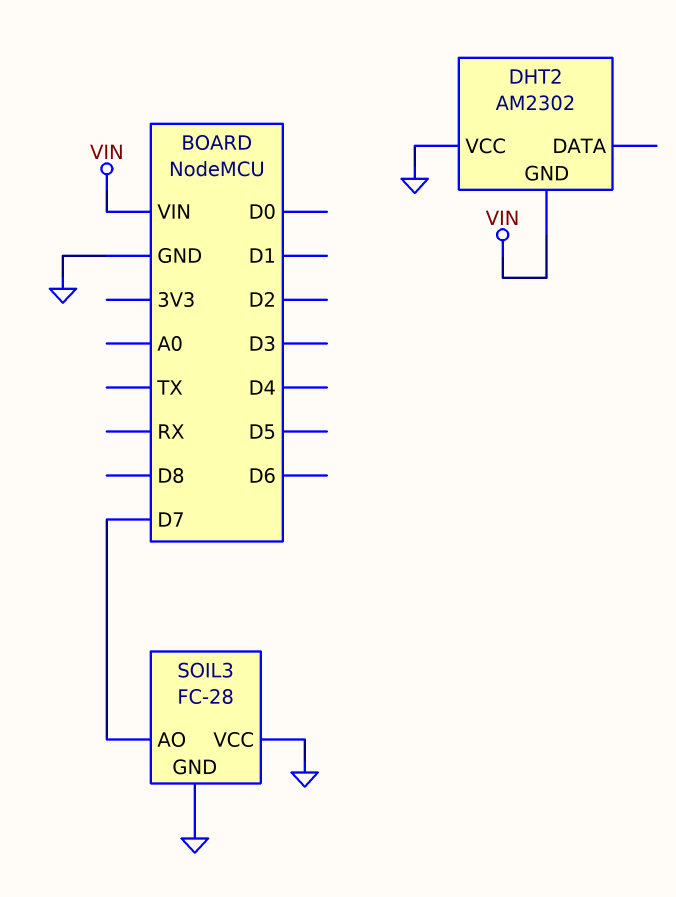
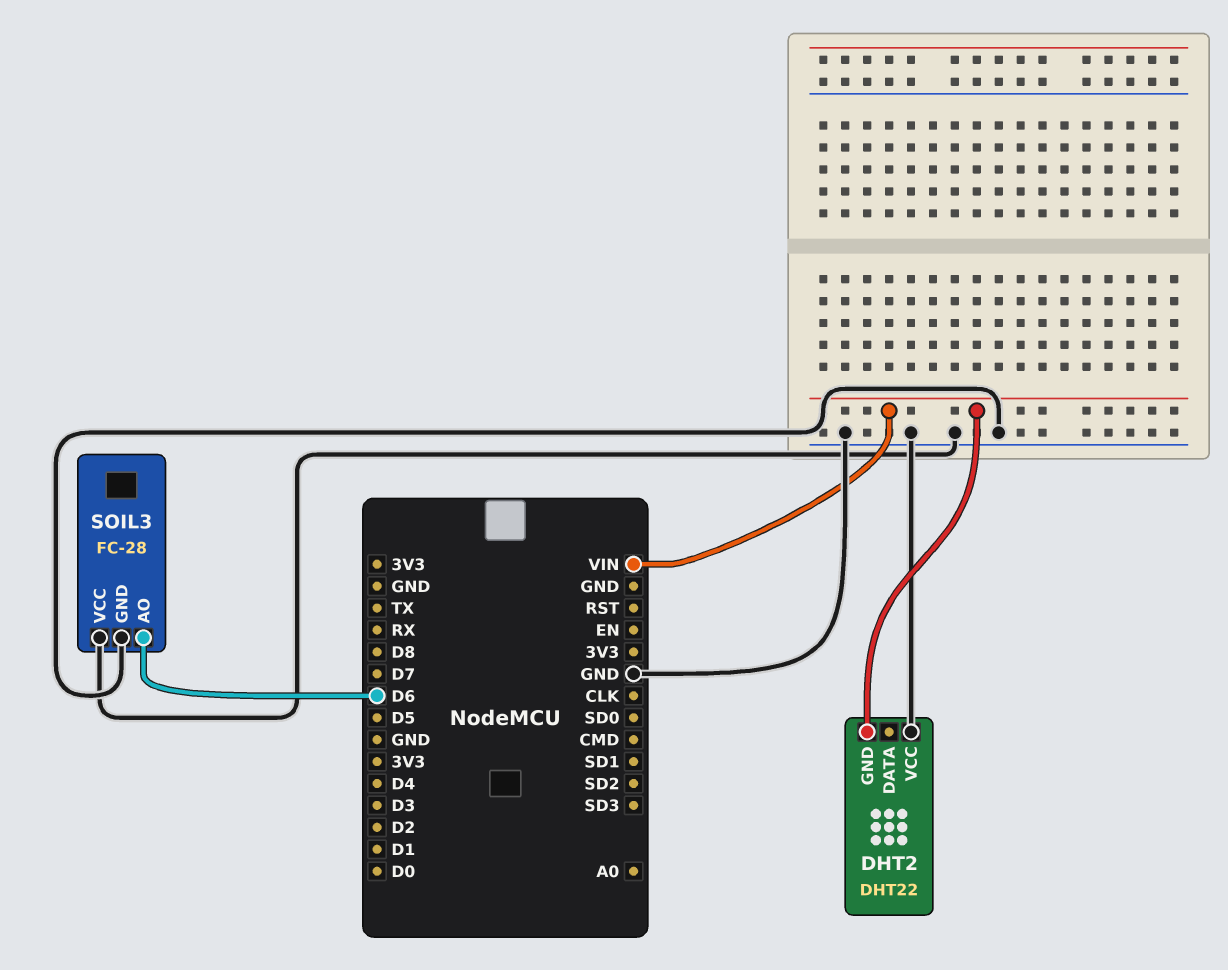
DHT2: AM2302 -> DHT22
SOIL3 pin AO: D7 -> D6

